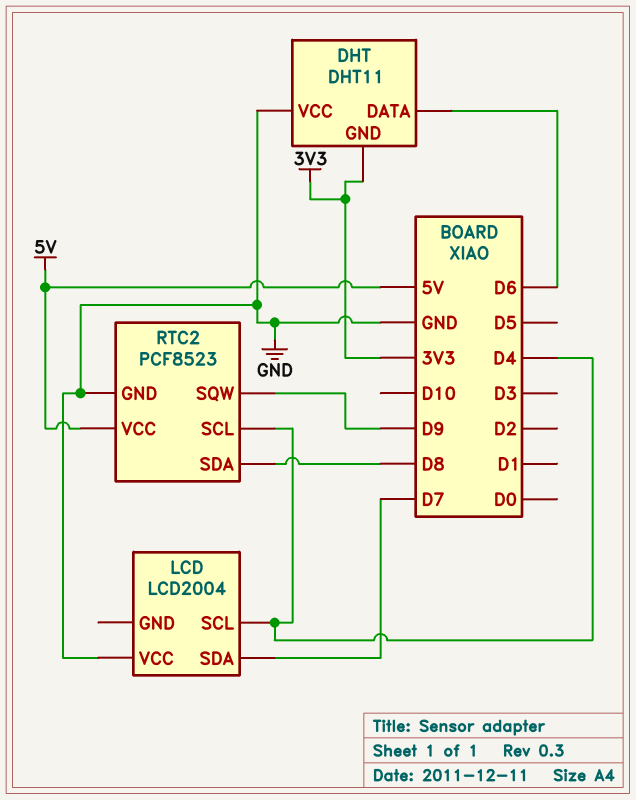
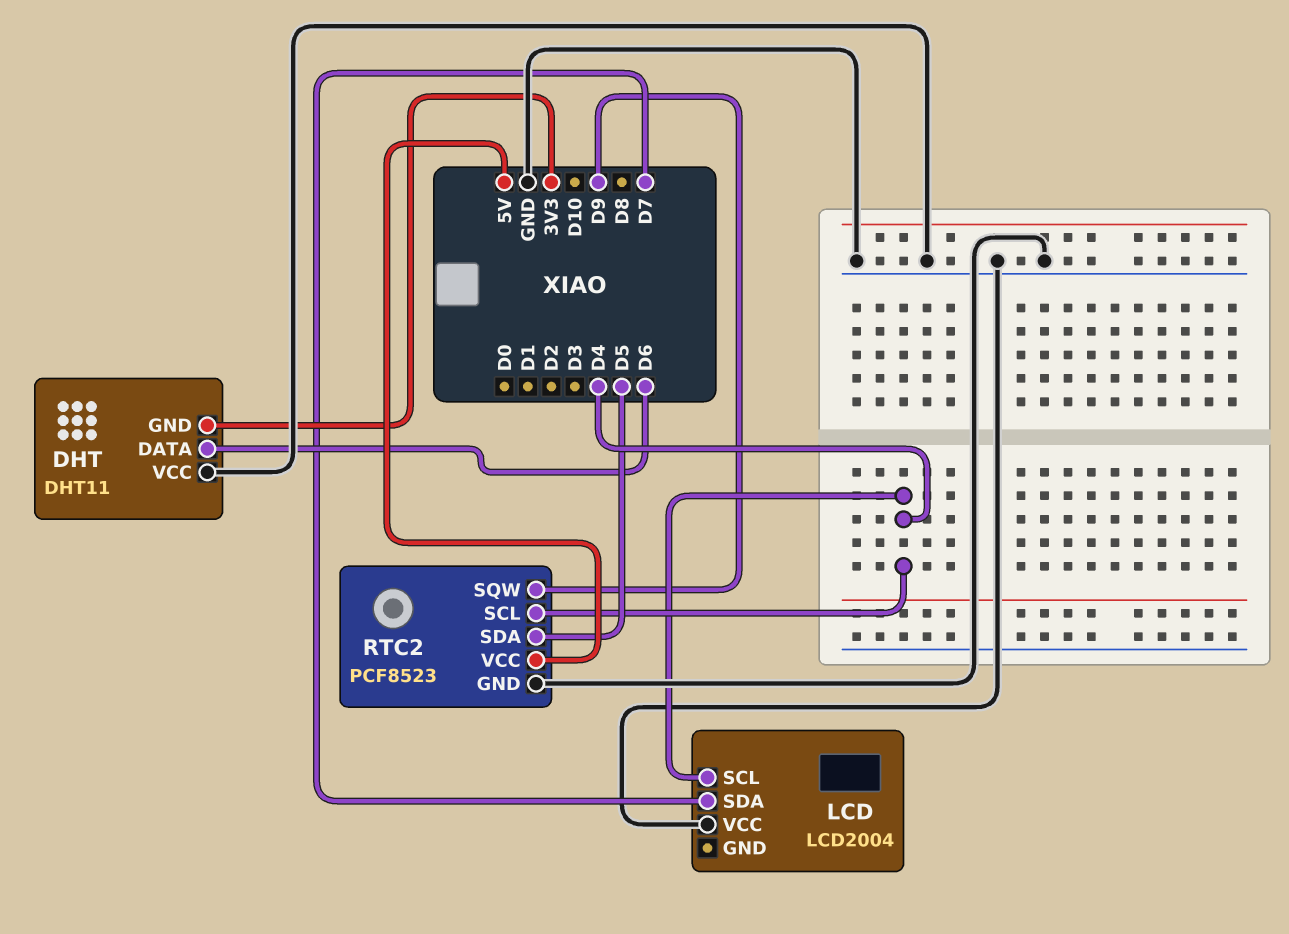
RTC2 pin SDA: D8 -> D5

